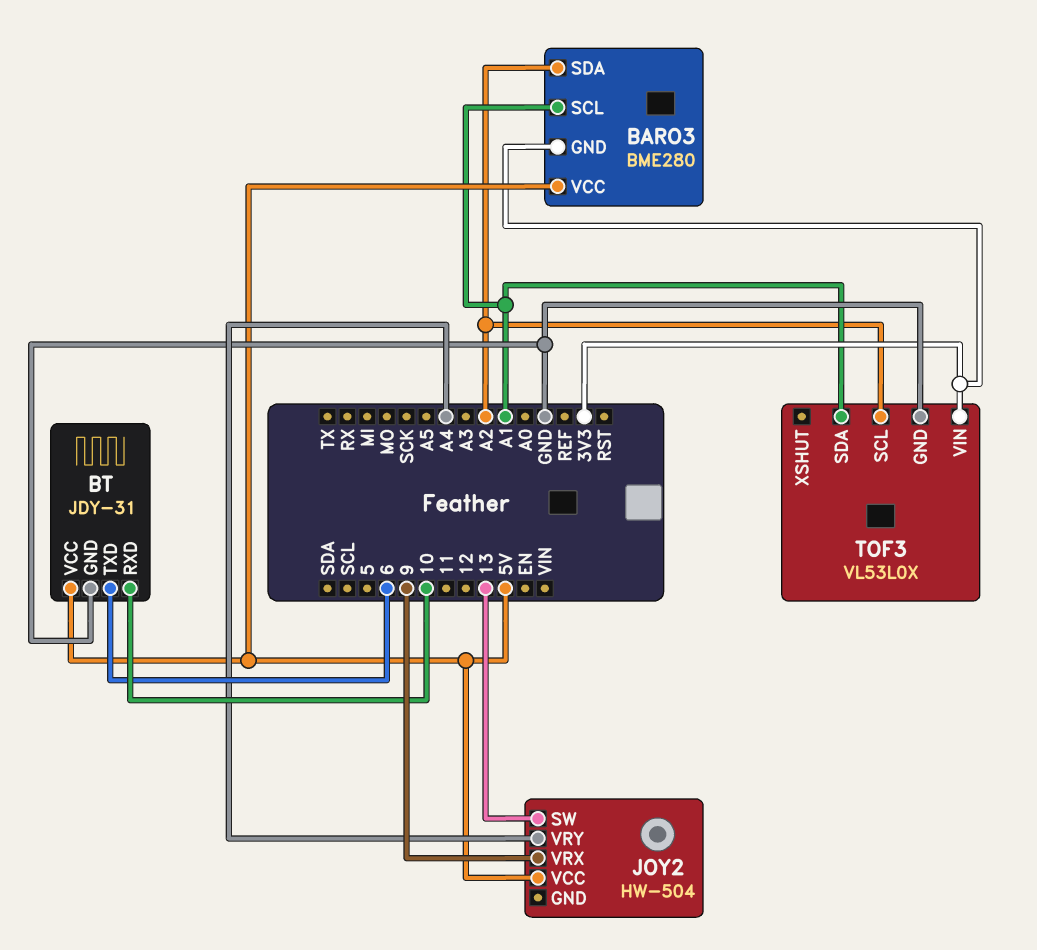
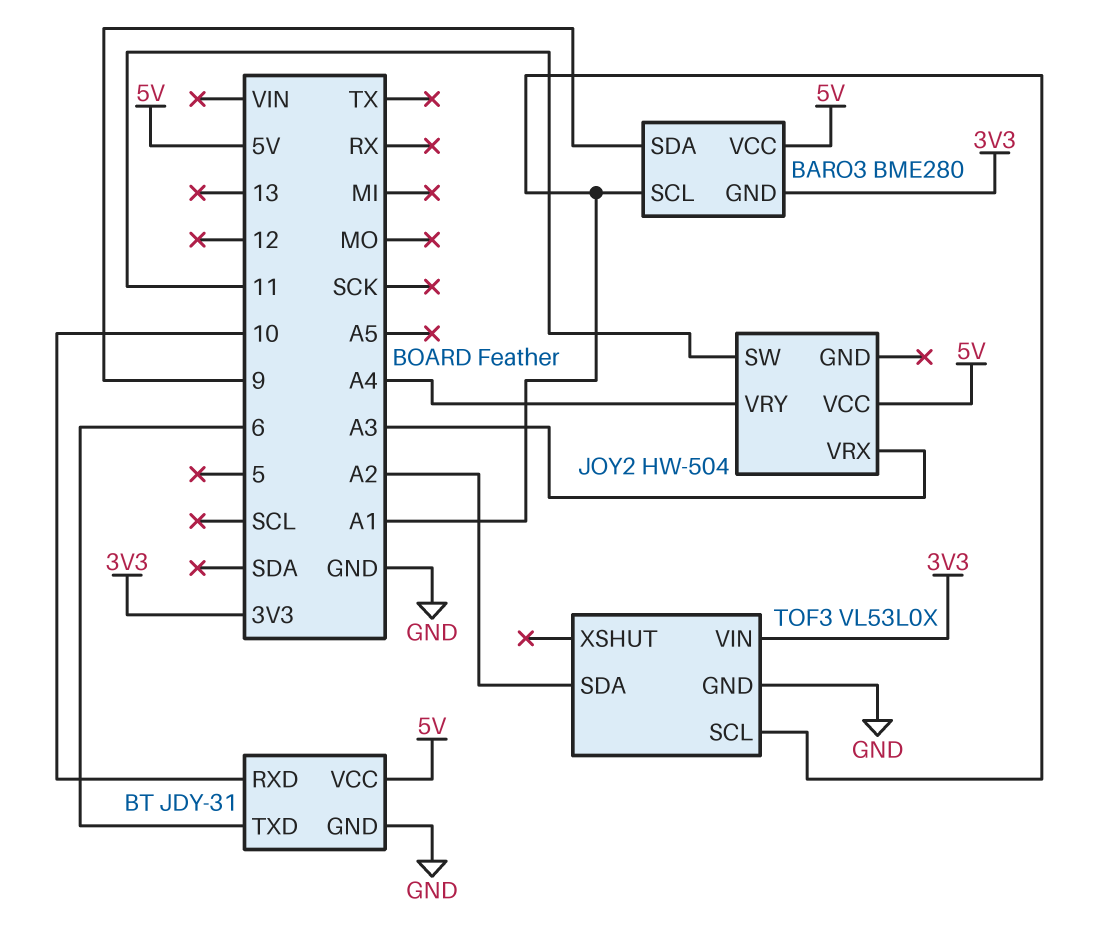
BARO3 pin SDA: A2 -> 9
JOY2 pin SW: 13 -> 11
JOY2 pin VRX: 9 -> A3
TOF3 pin SCL: A2 -> A1
TOF3 pin SDA: A1 -> A2

